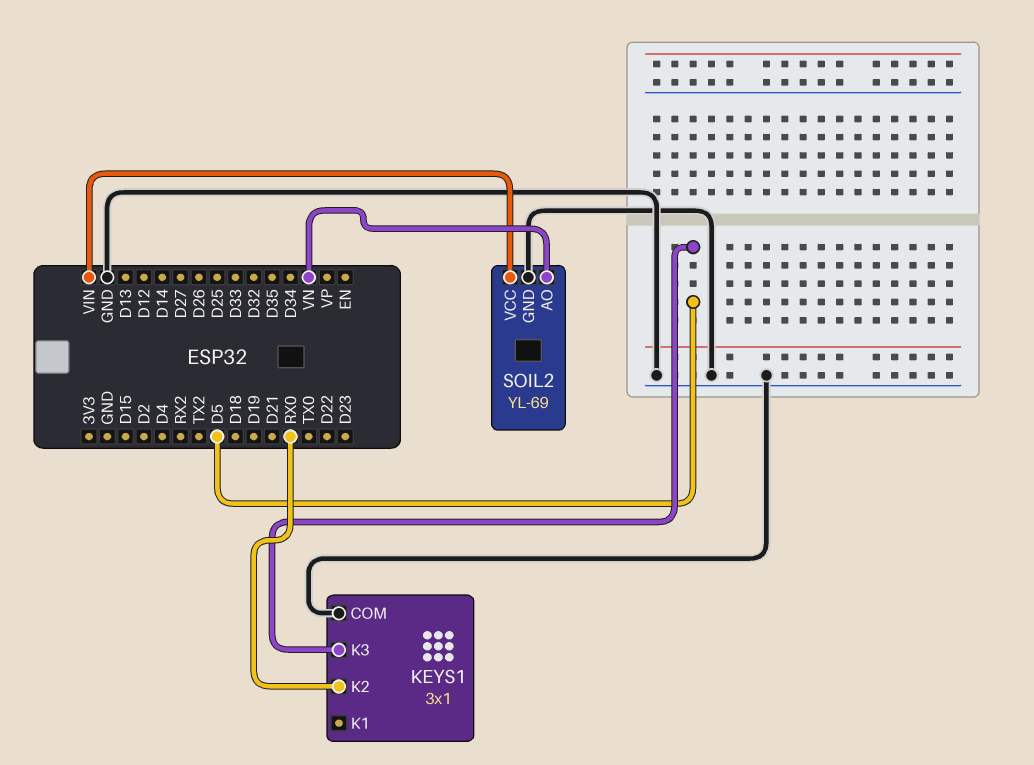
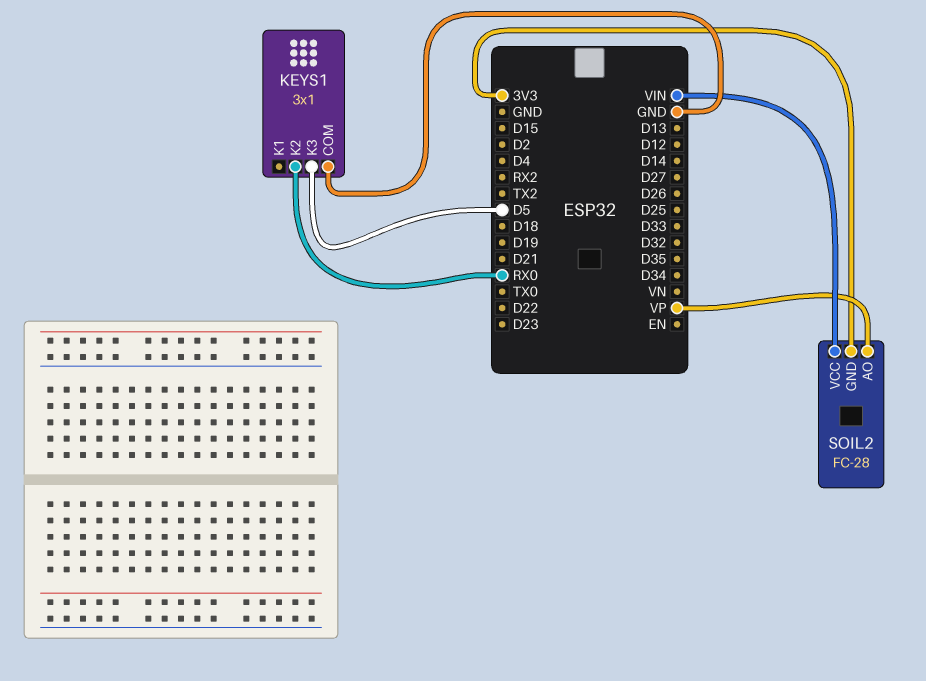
SOIL2: YL-69 -> FC-28
SOIL2 pin AO: VN -> VP
SOIL2 pin GND: GND -> 3V3

